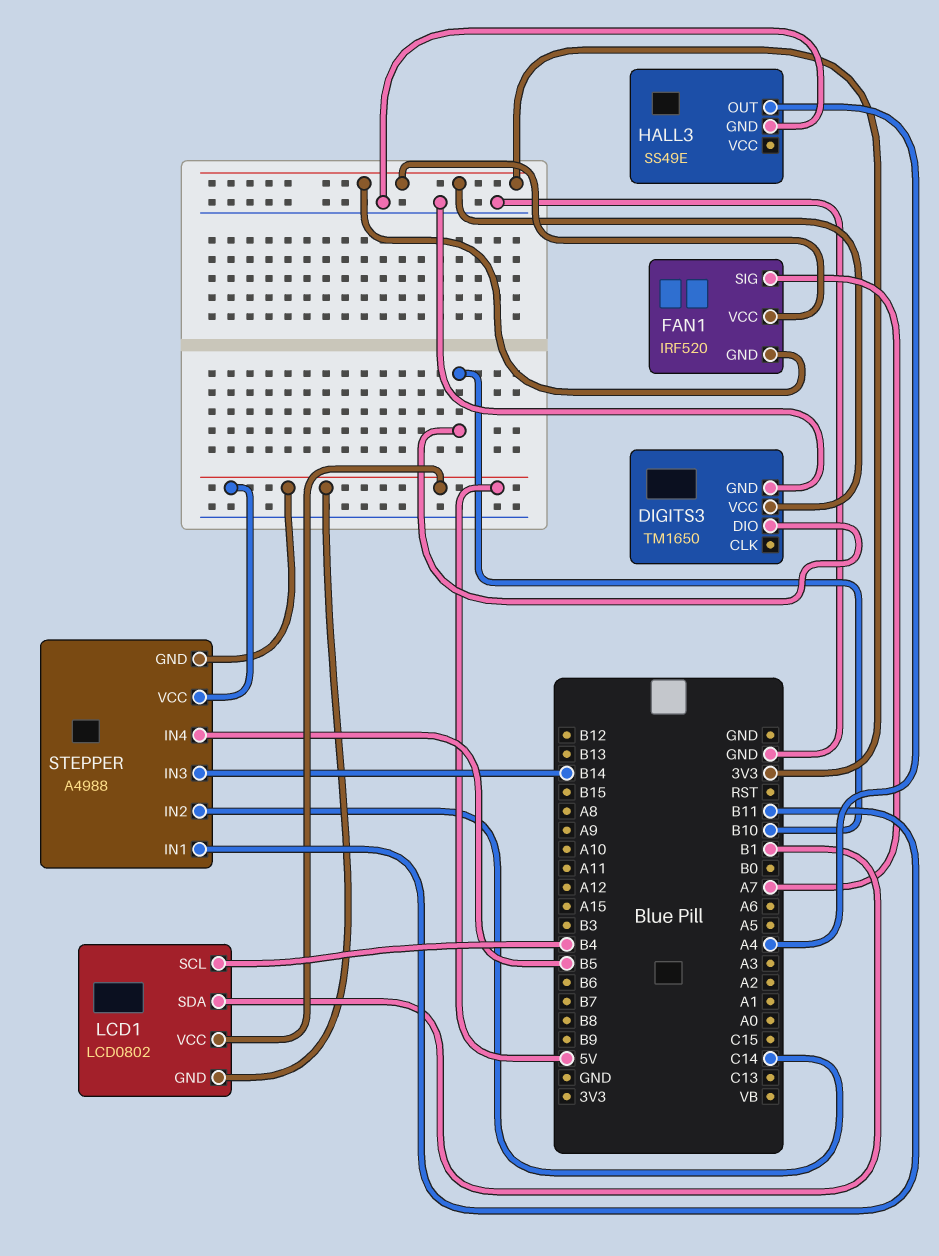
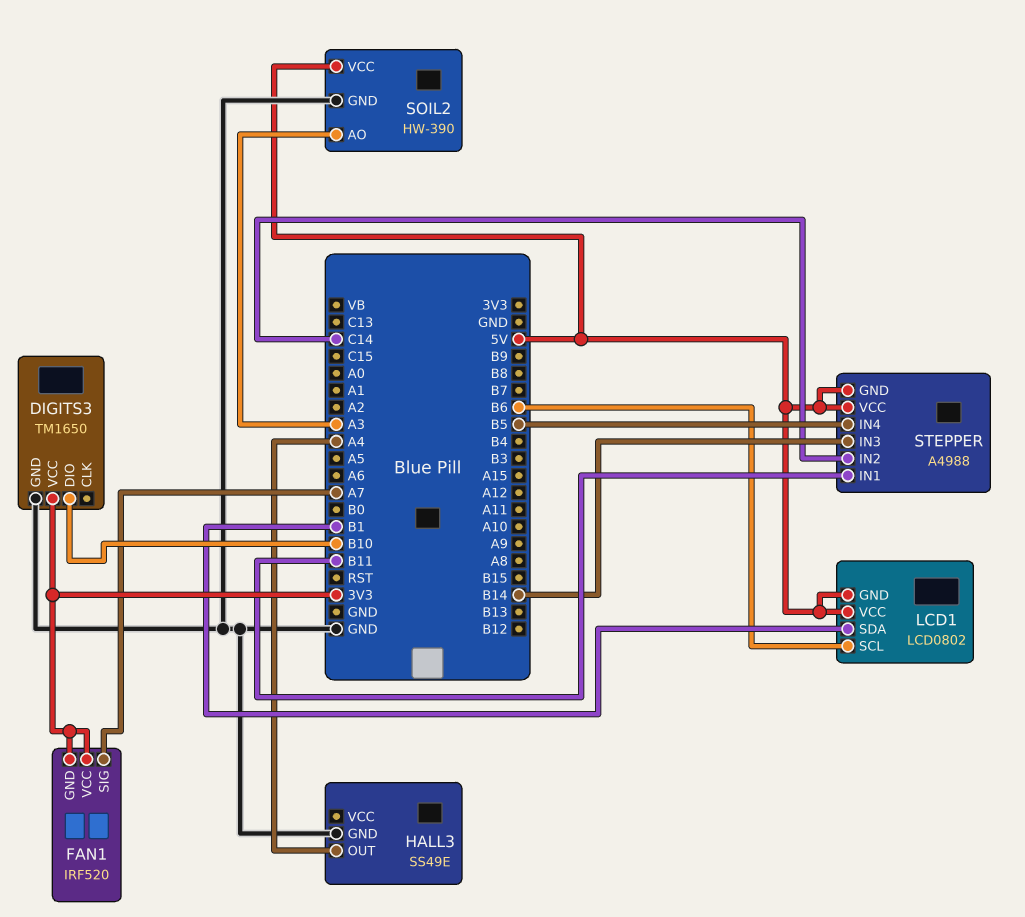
LCD1 pin SCL: B4 -> B6
SOIL2: none -> HW-390
SOIL2 pin AO: none -> A3
SOIL2 pin GND: none -> GND
SOIL2 pin VCC: none -> 5V

